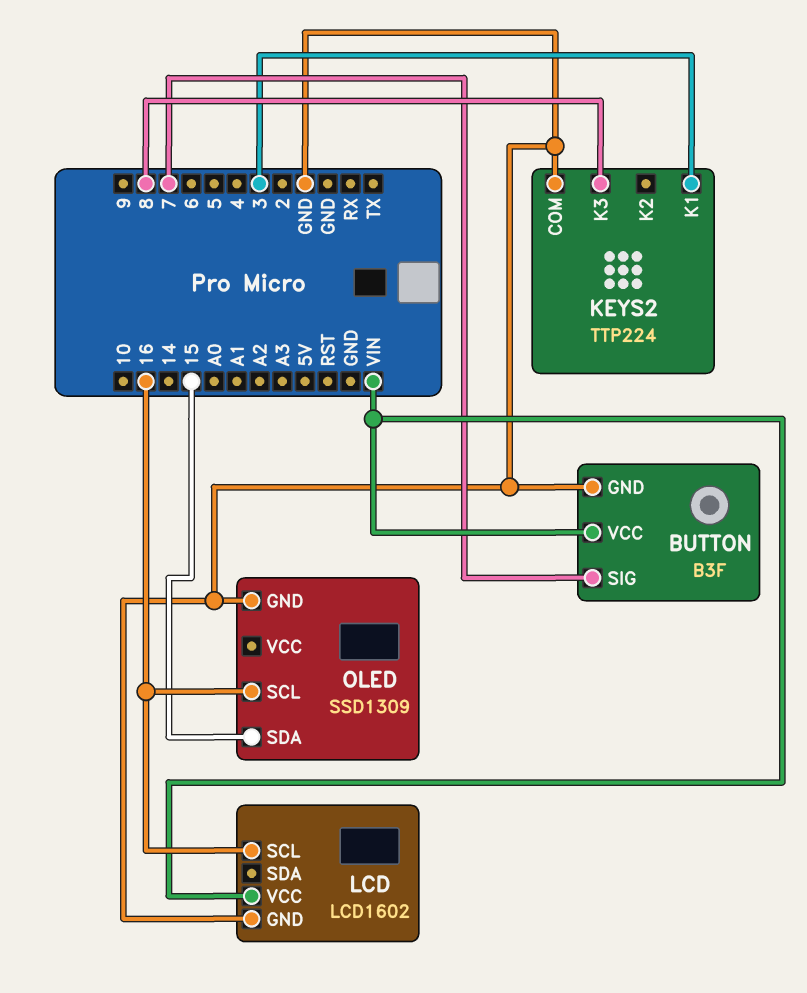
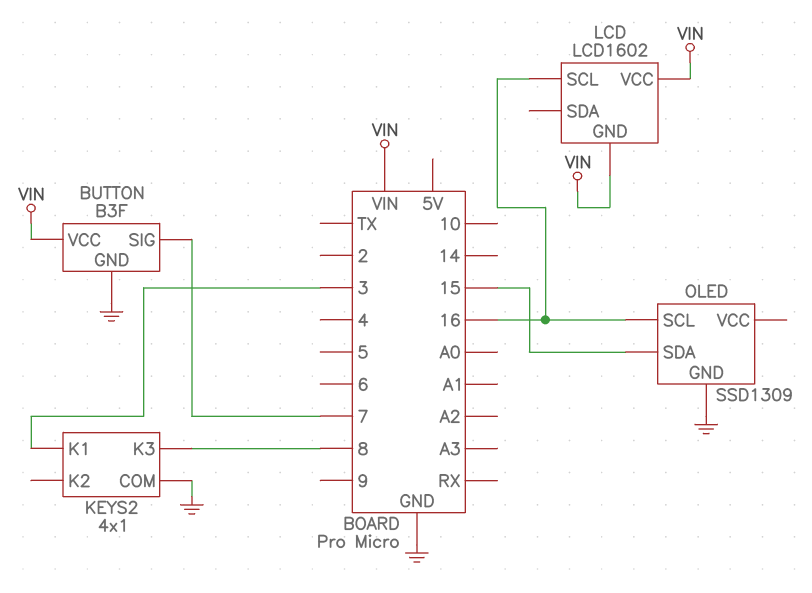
KEYS2: TTP224 -> 4x1
LCD pin GND: GND -> VIN

